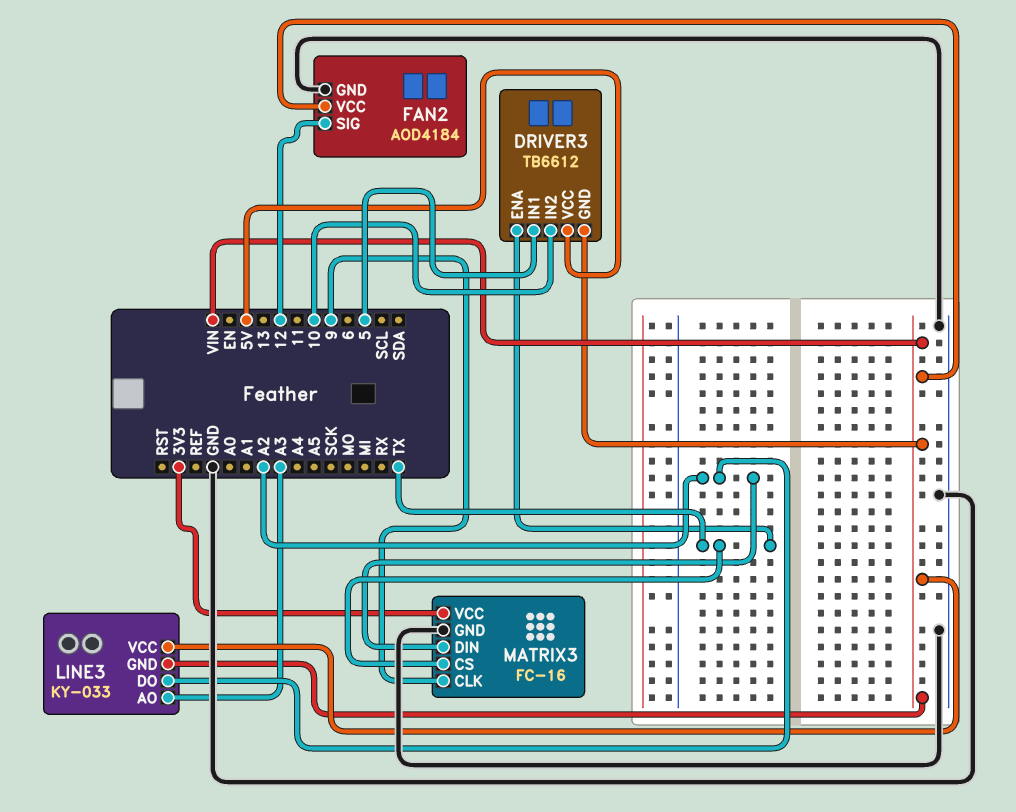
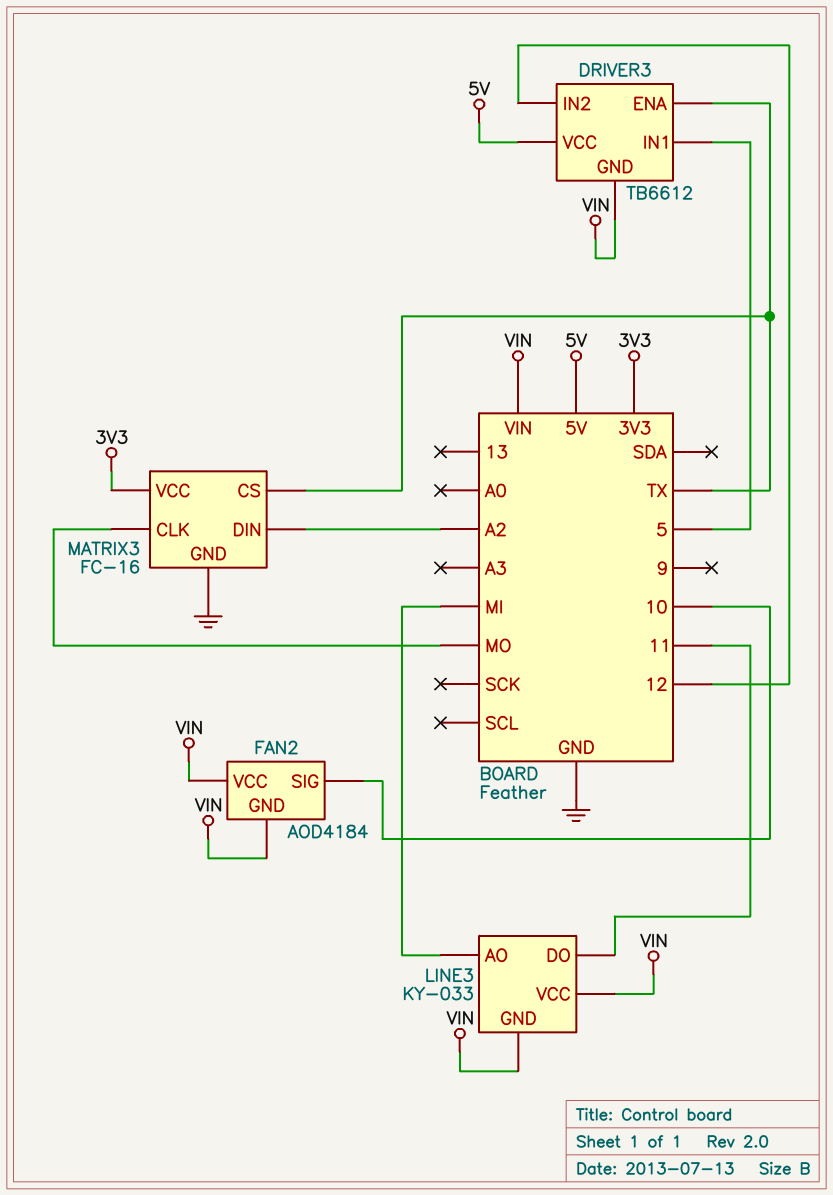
DRIVER3 pin IN2: 10 -> 12
FAN2 pin GND: GND -> VIN
FAN2 pin SIG: 12 -> 10
LINE3 pin AO: A3 -> MI
LINE3 pin DO: A2 -> 11
MATRIX3 pin CLK: 9 -> MO

